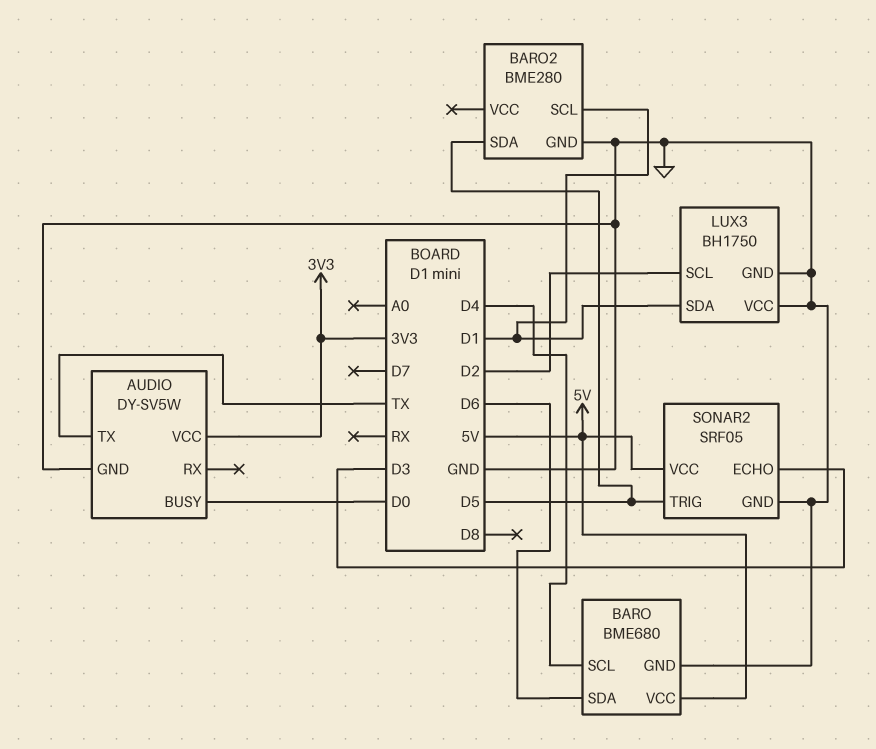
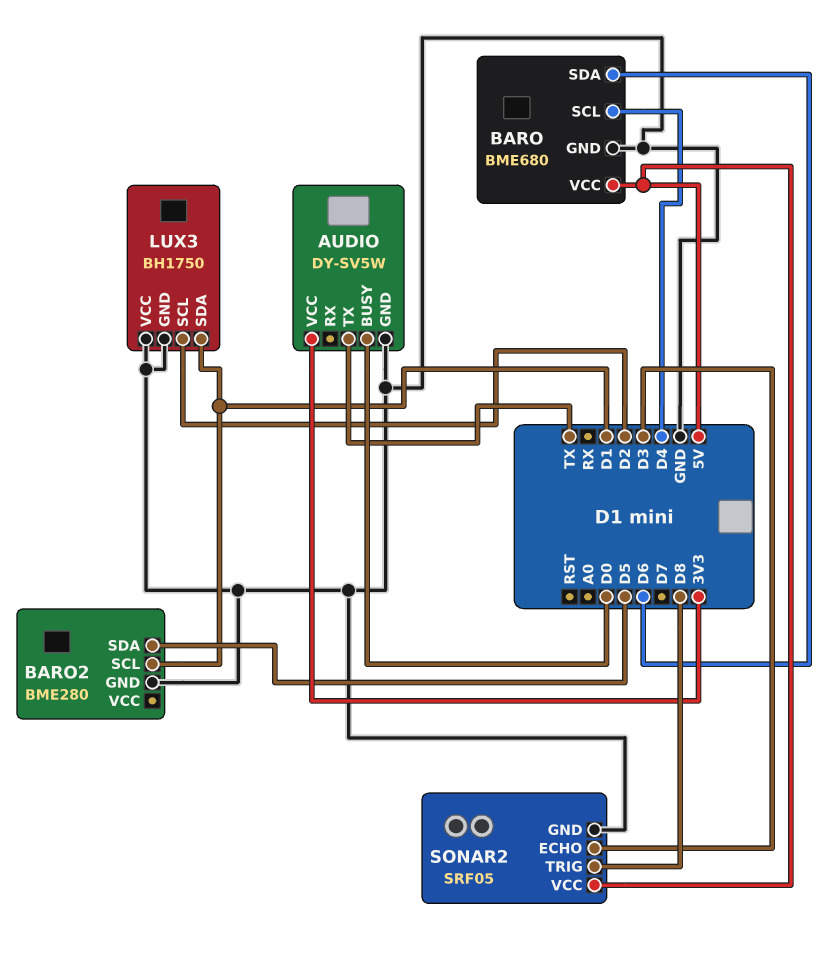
SONAR2 pin TRIG: D5 -> D8

